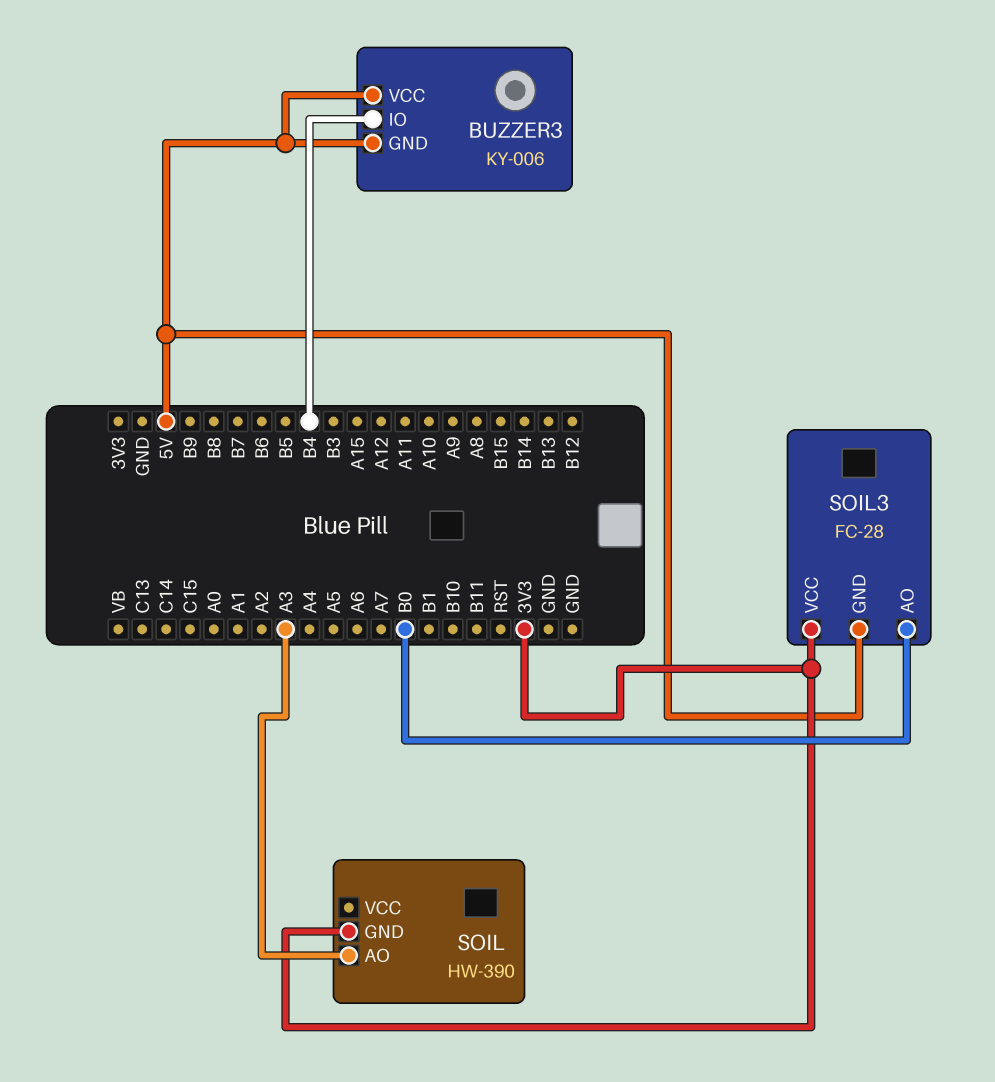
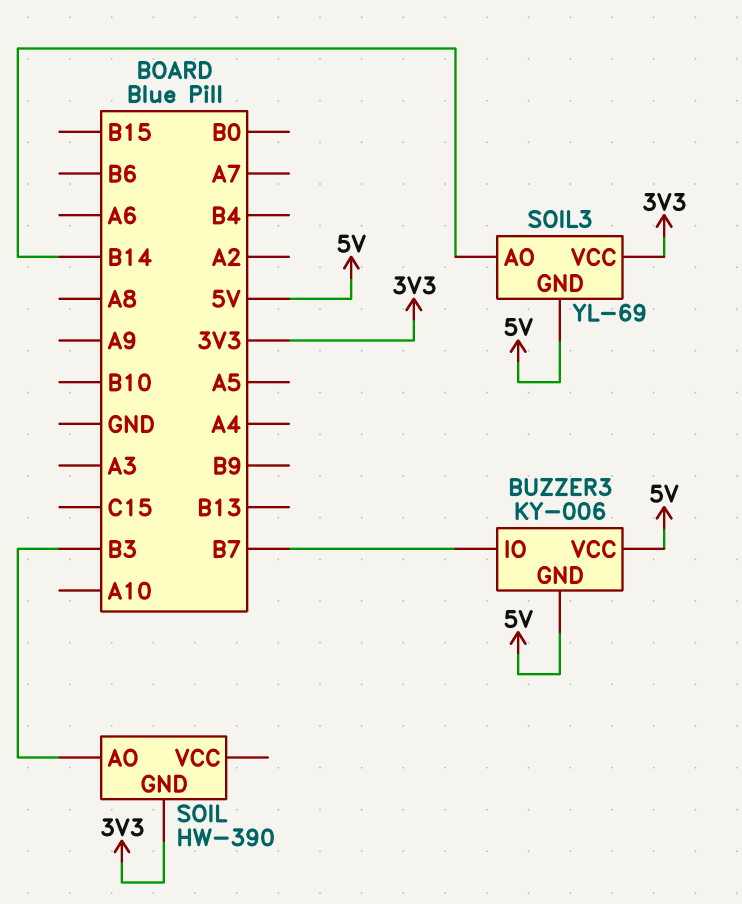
BUZZER3 pin IO: B4 -> B7
SOIL pin AO: A3 -> B3
SOIL3: FC-28 -> YL-69
SOIL3 pin AO: B0 -> B14

